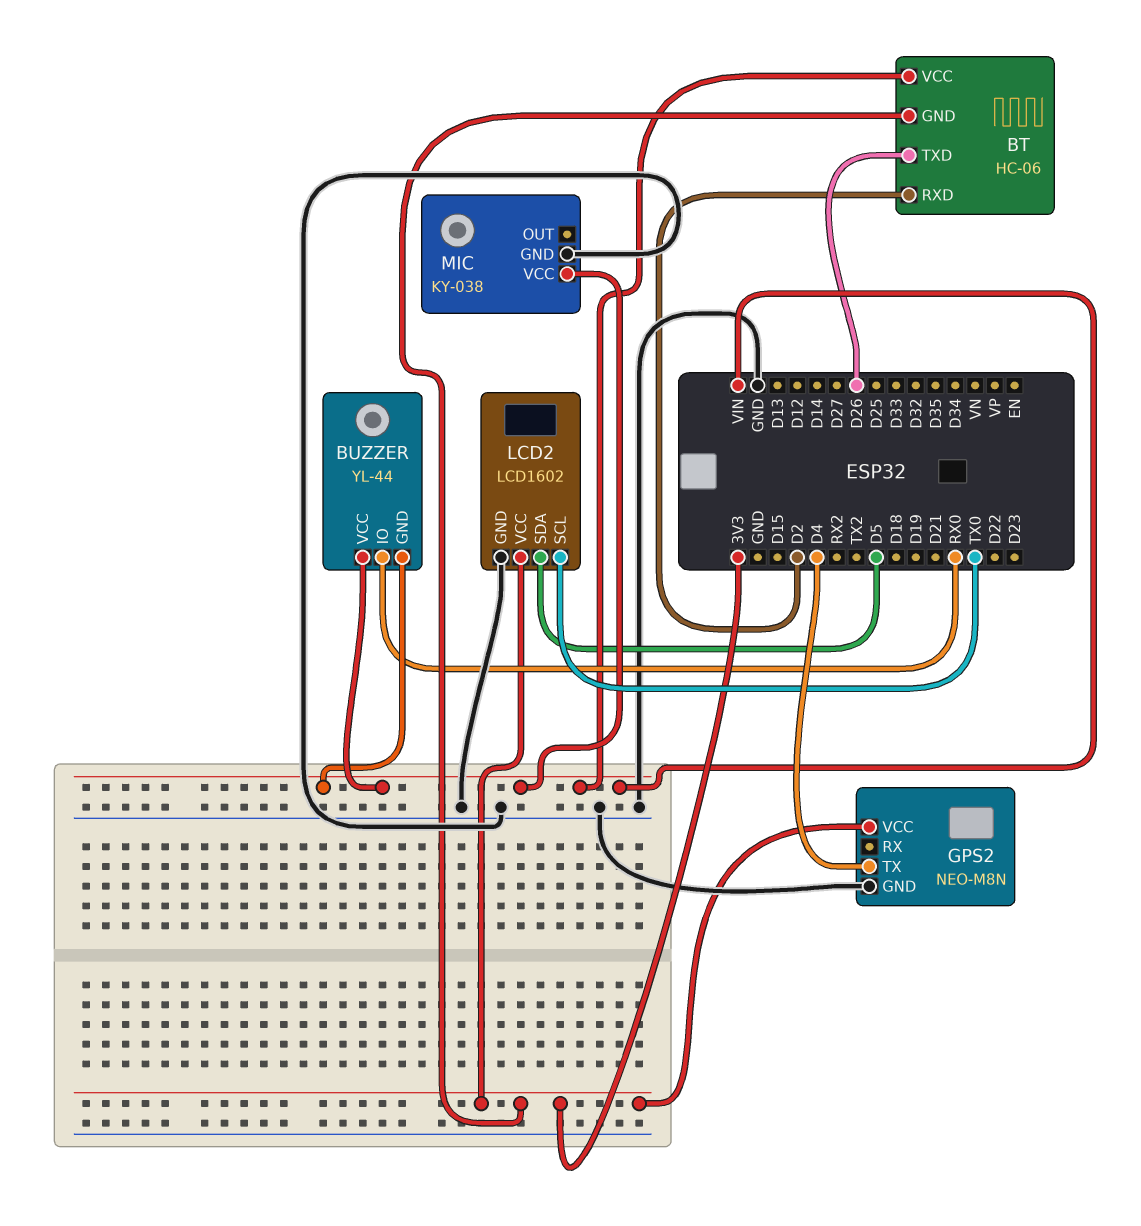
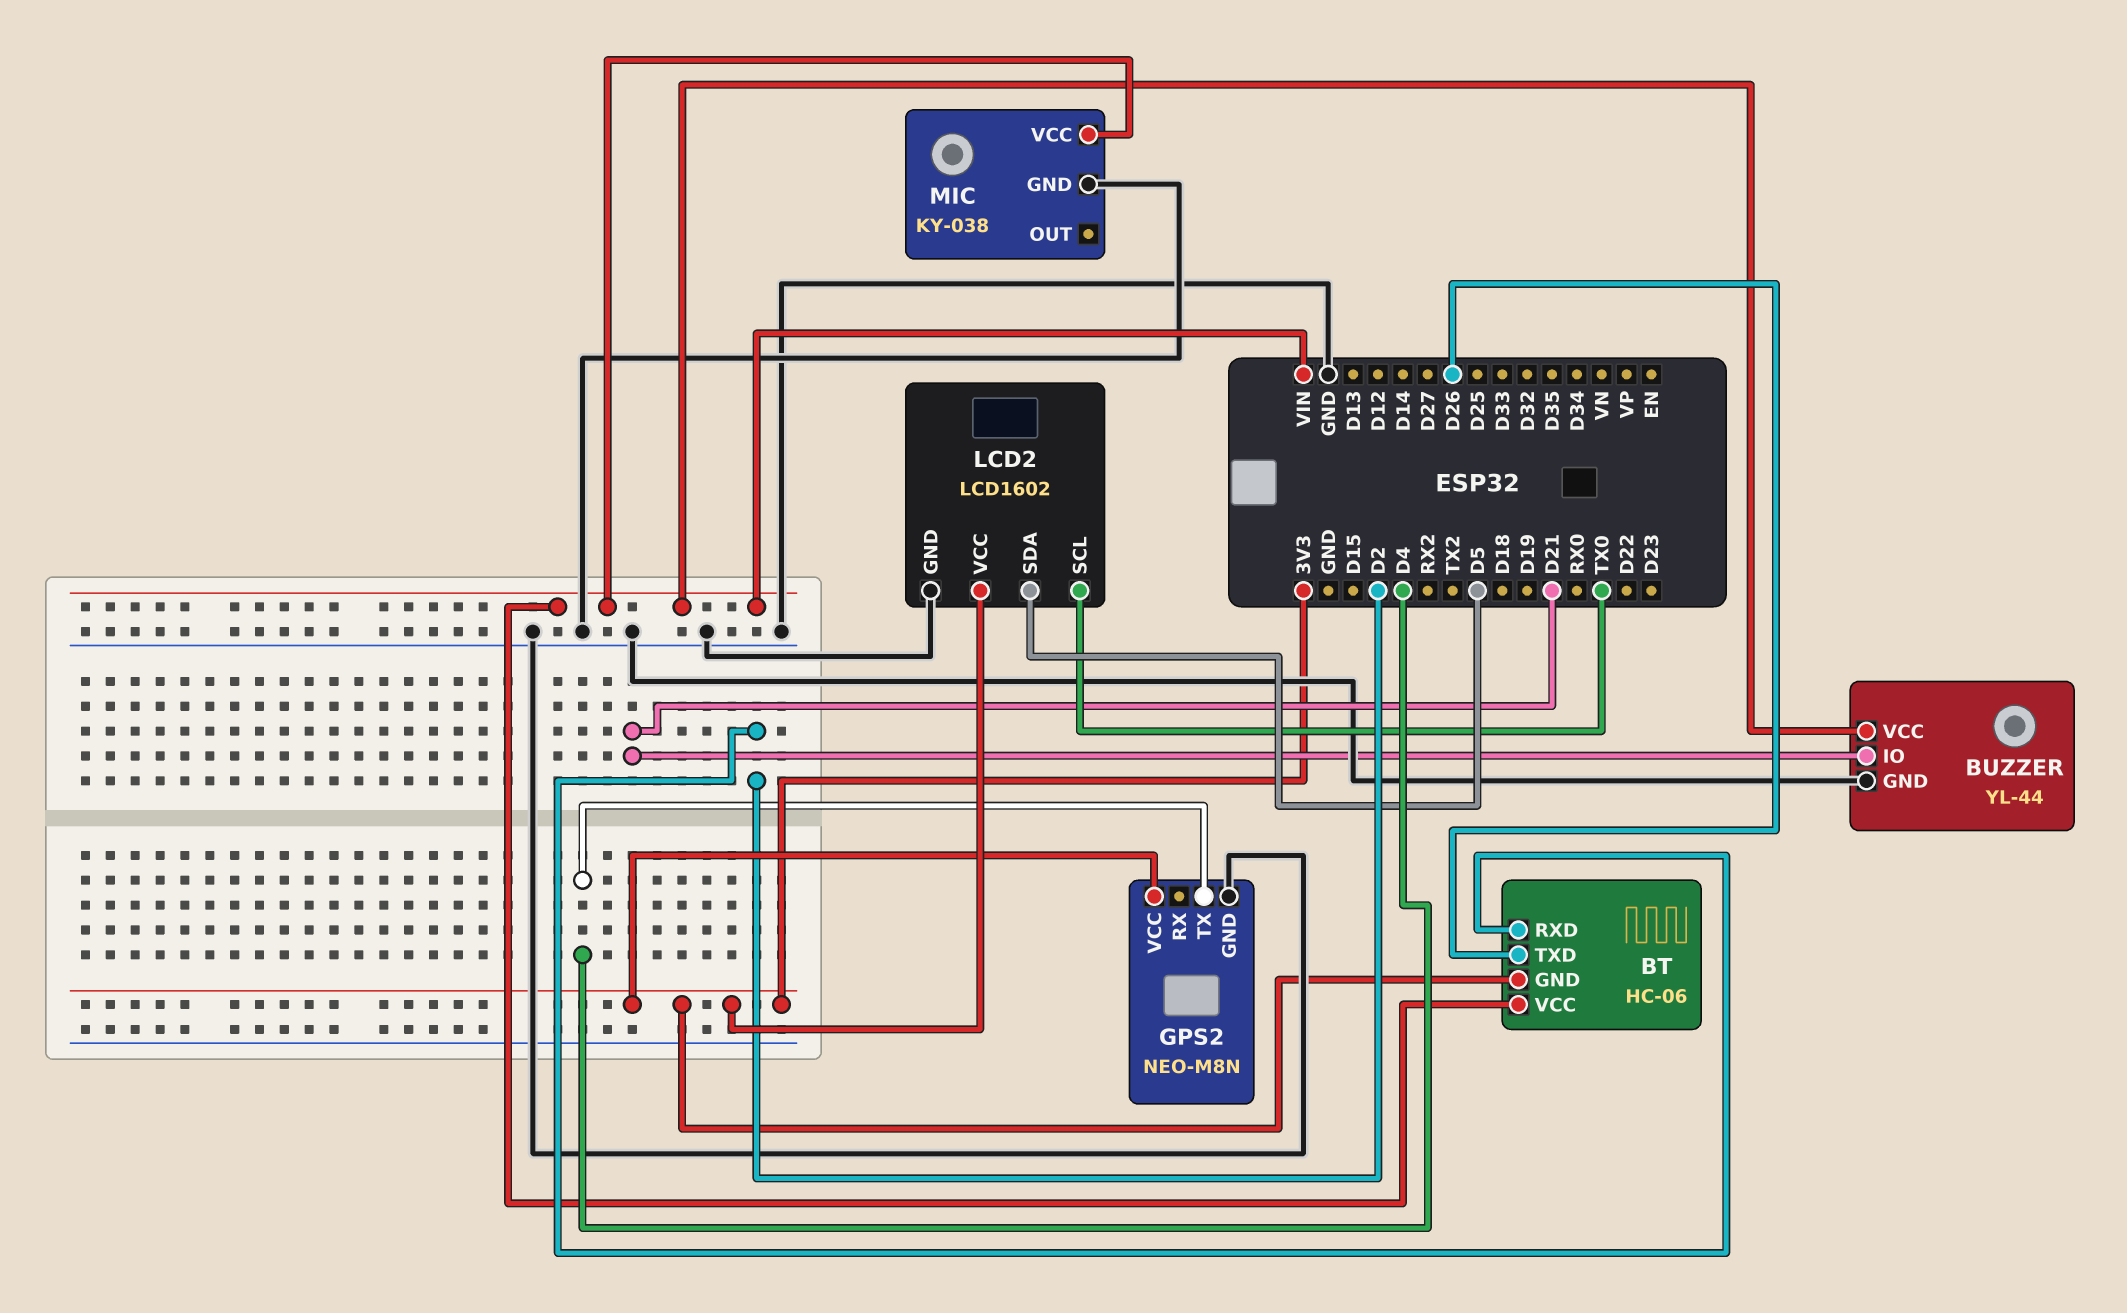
BUZZER pin GND: VIN -> GND
BUZZER pin IO: RX0 -> D21

